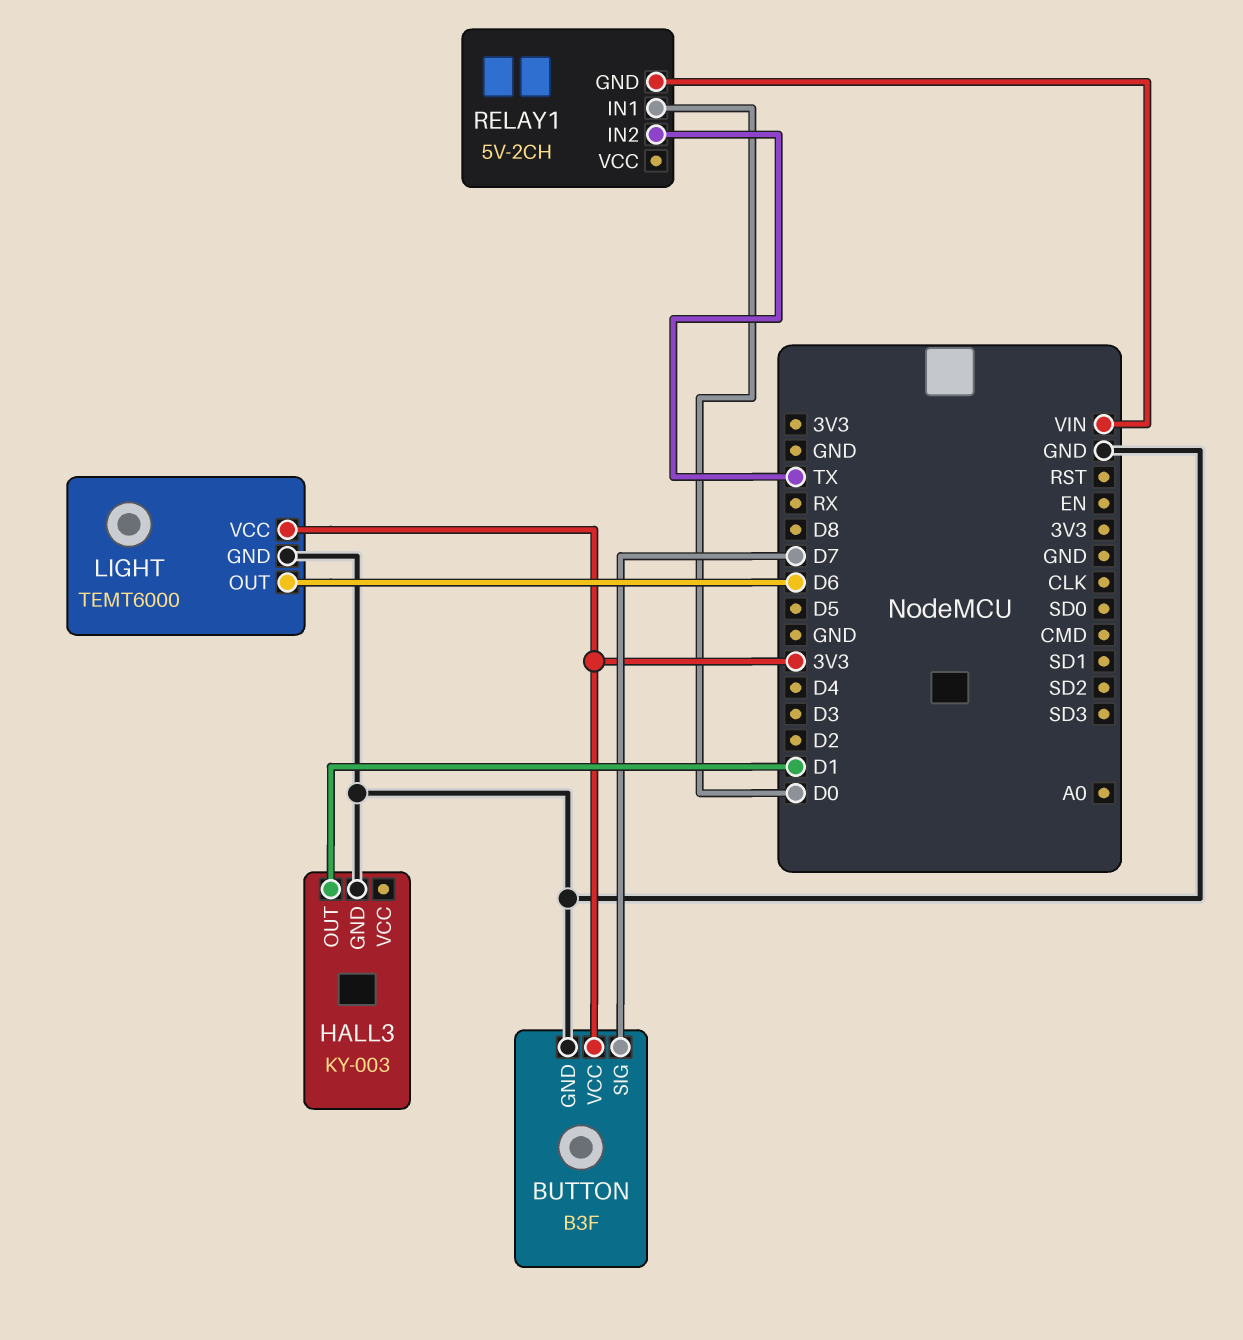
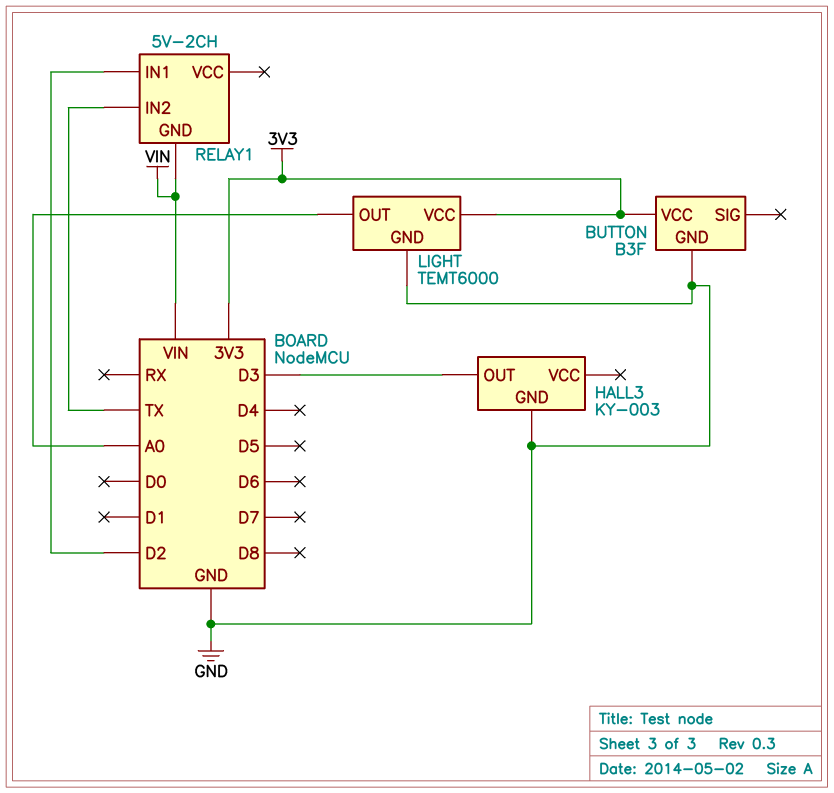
BUTTON pin SIG: D7 -> none
HALL3 pin OUT: D1 -> D3
LIGHT pin OUT: D6 -> A0
RELAY1 pin IN1: D0 -> D2

